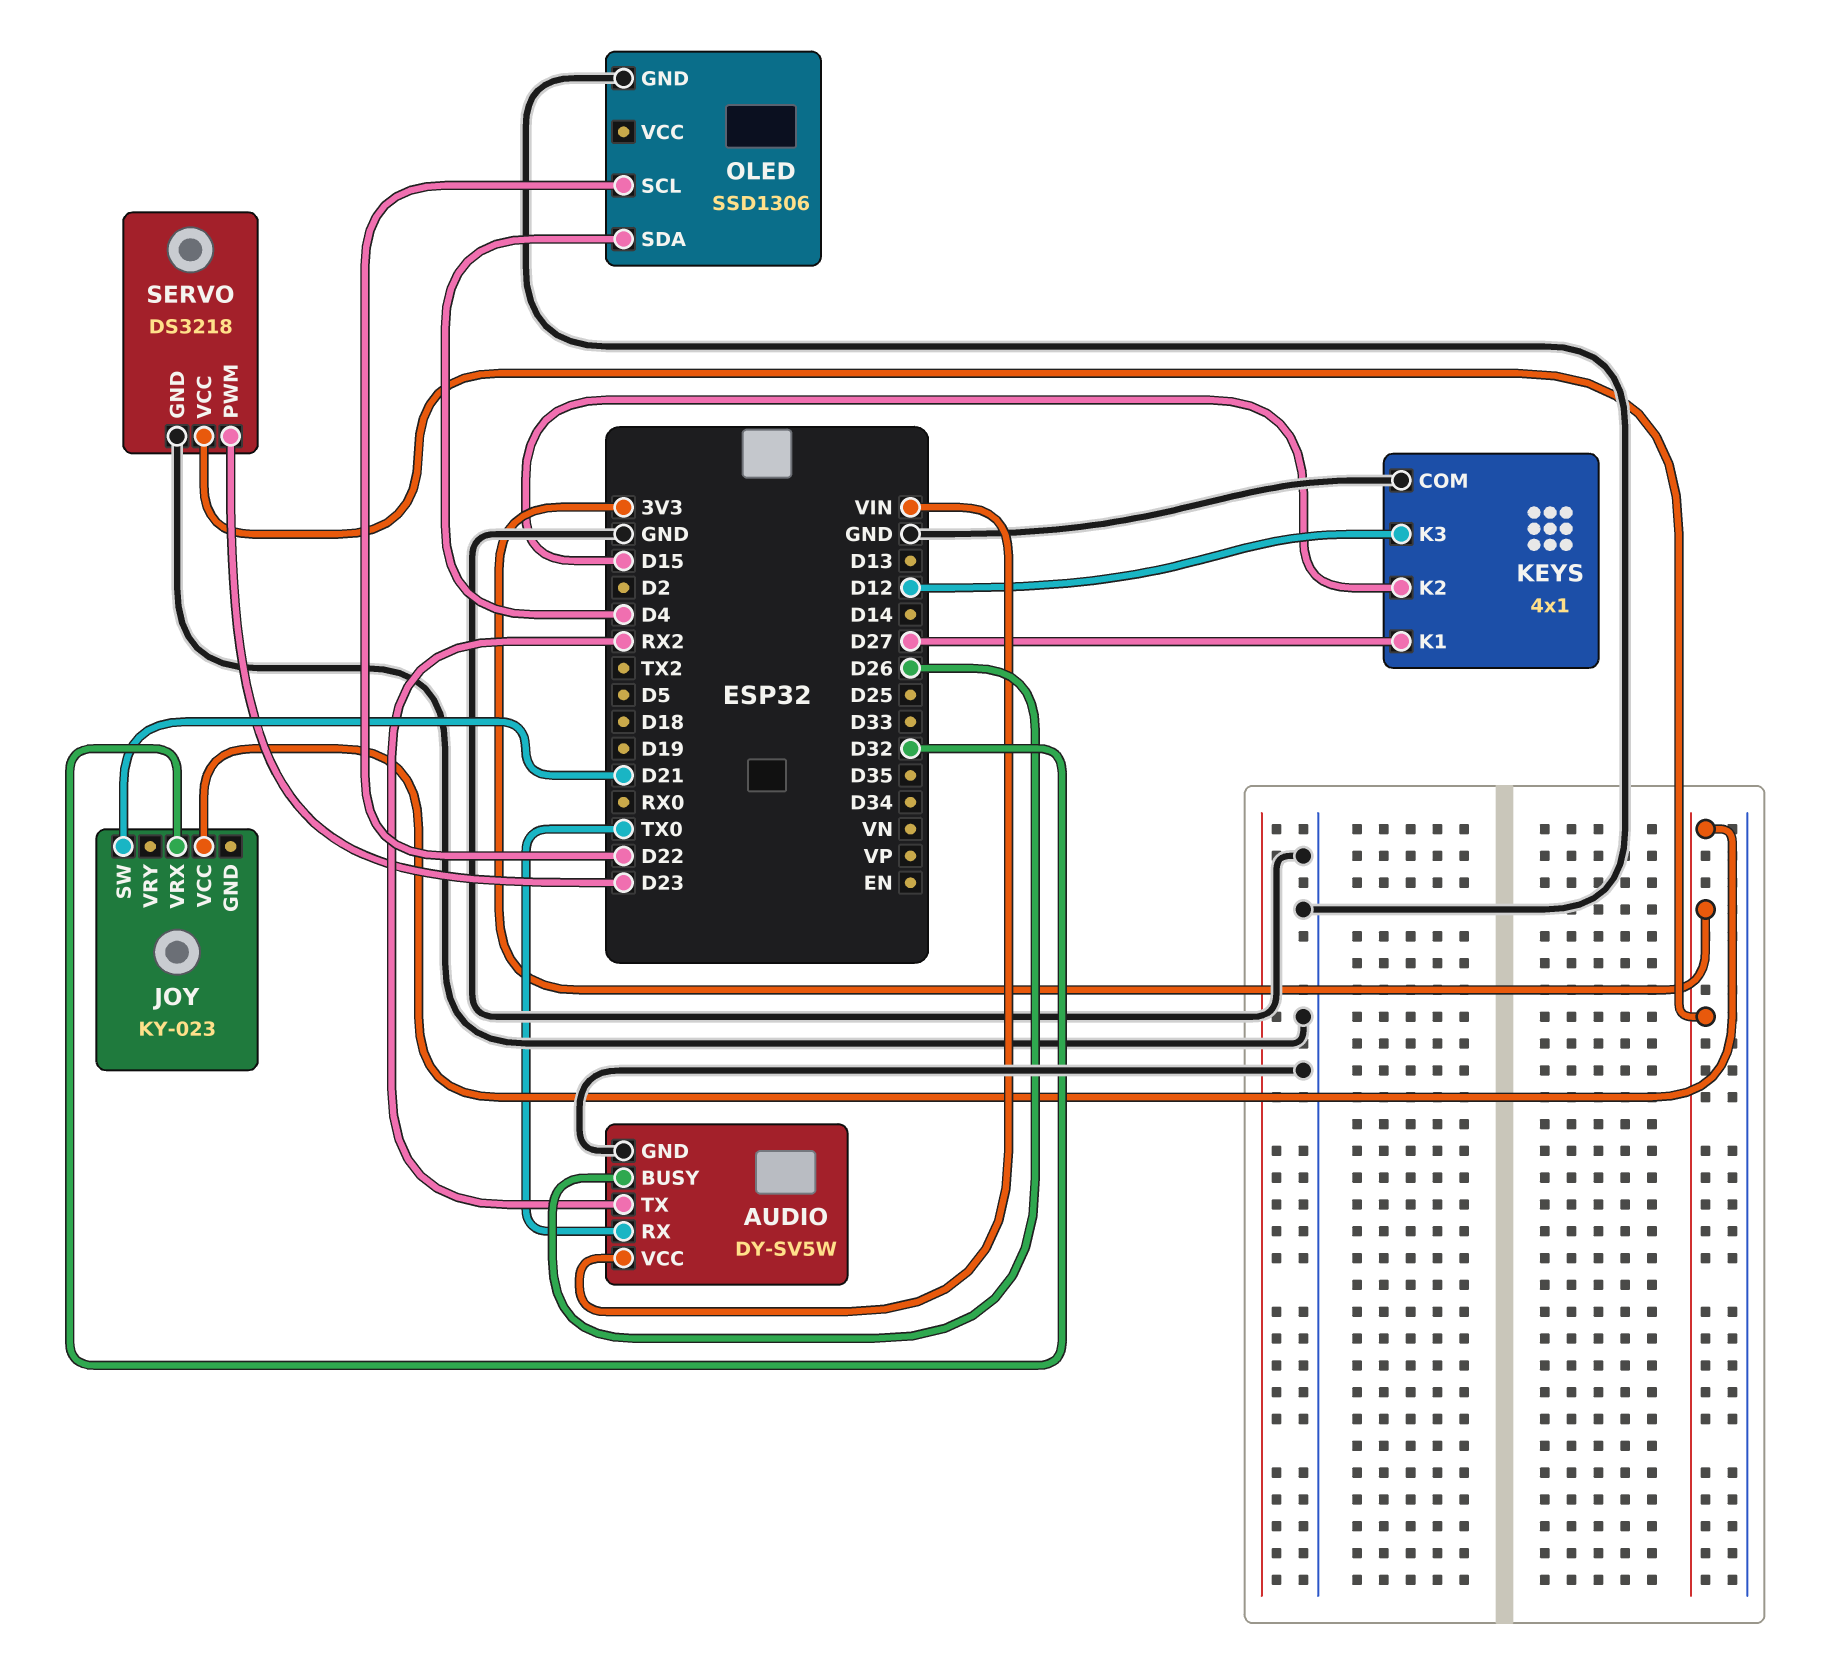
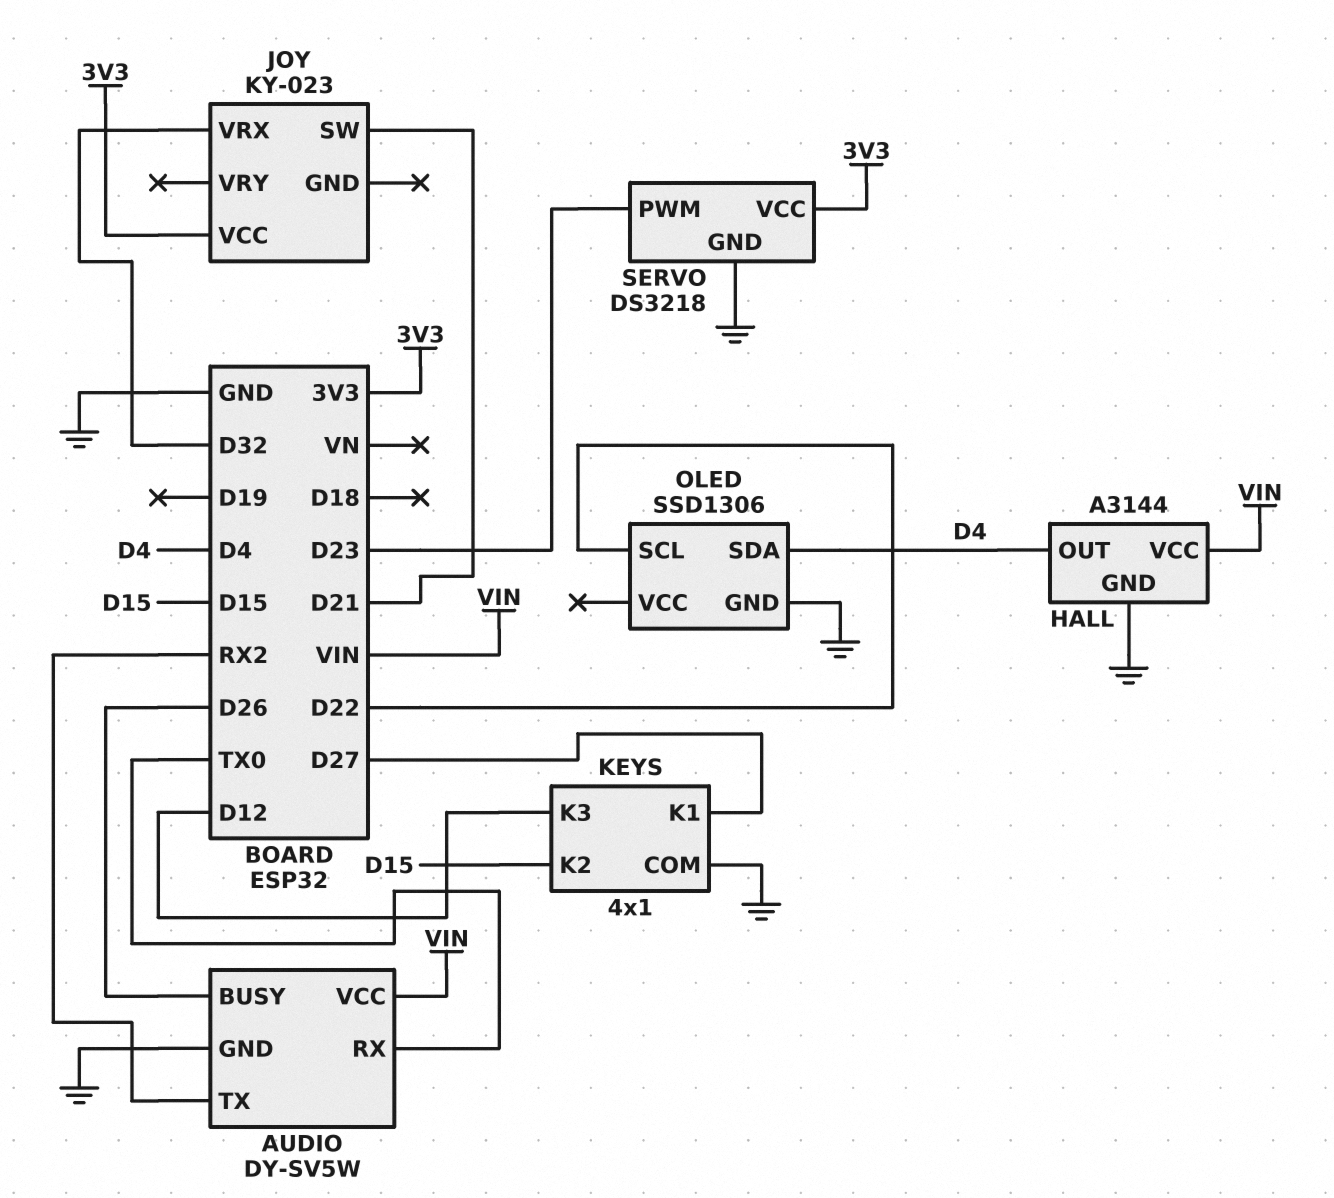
HALL: none -> A3144
HALL pin GND: none -> GND
HALL pin OUT: none -> D4
HALL pin VCC: none -> VIN

